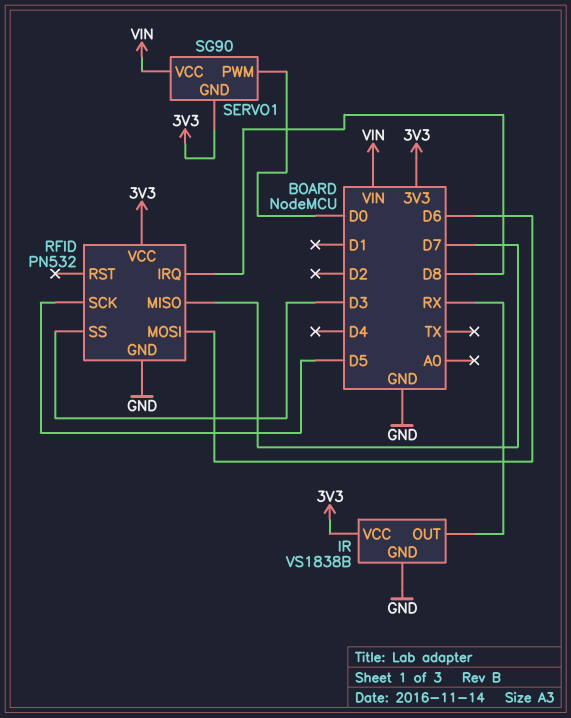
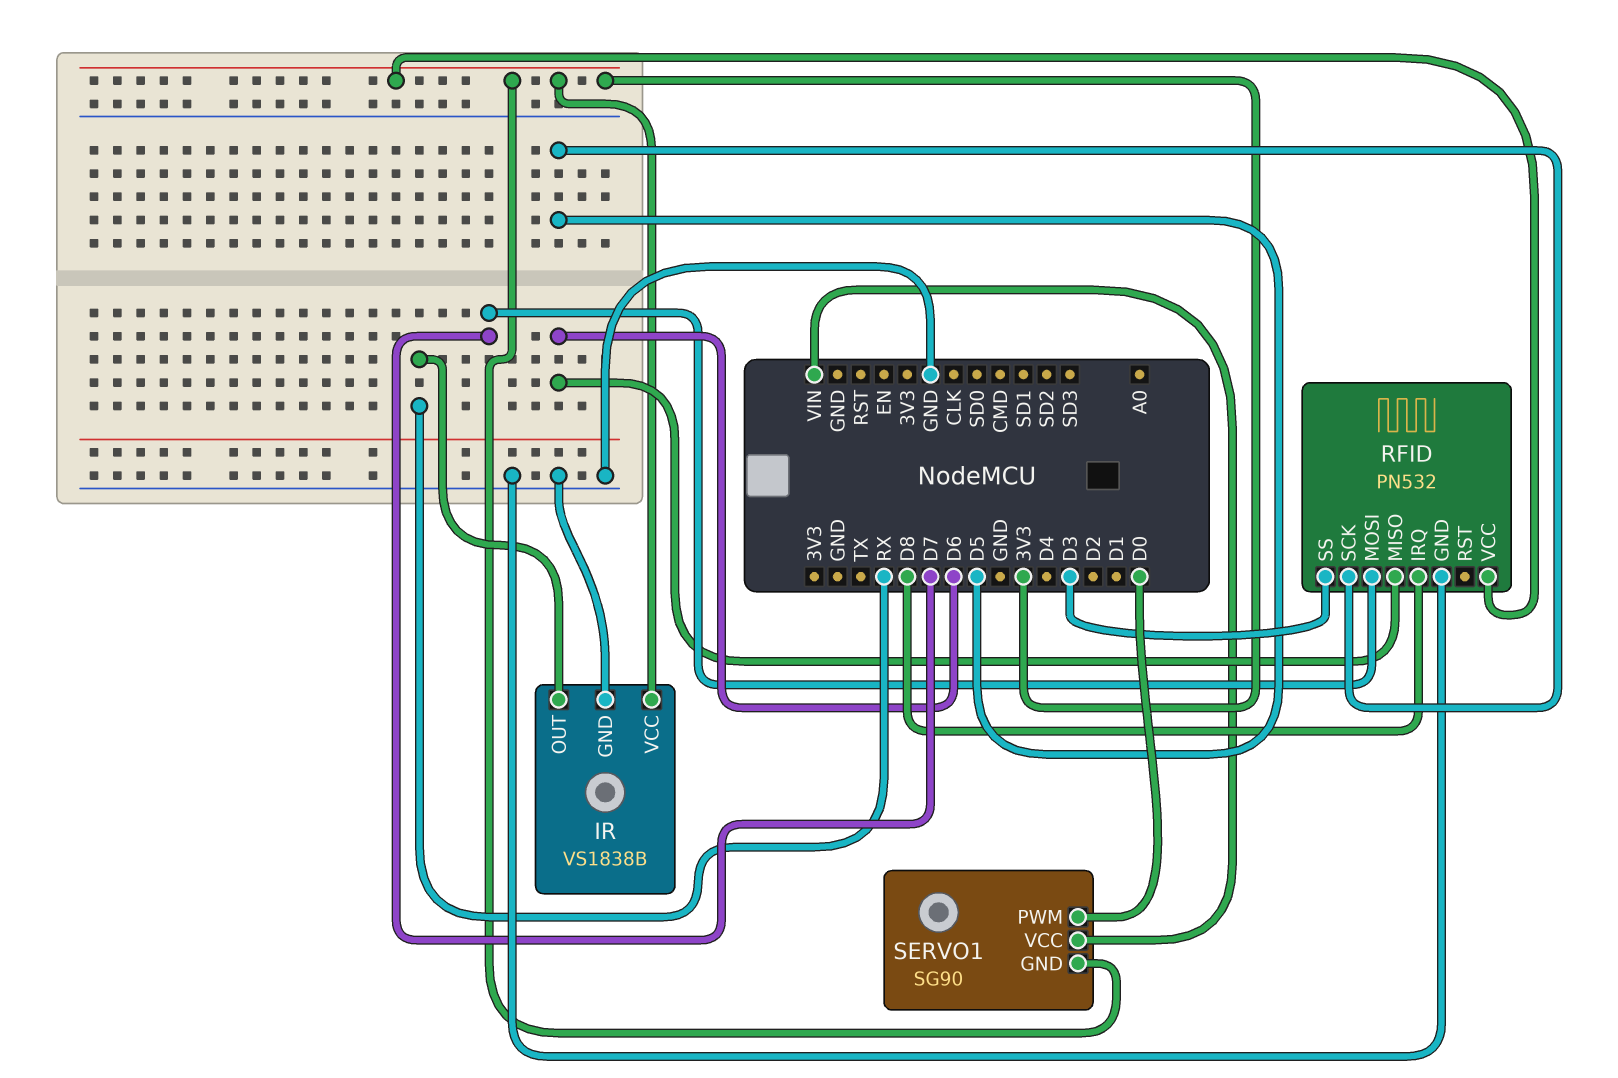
RFID pin MISO: D7 -> D6
RFID pin MOSI: D6 -> D7

